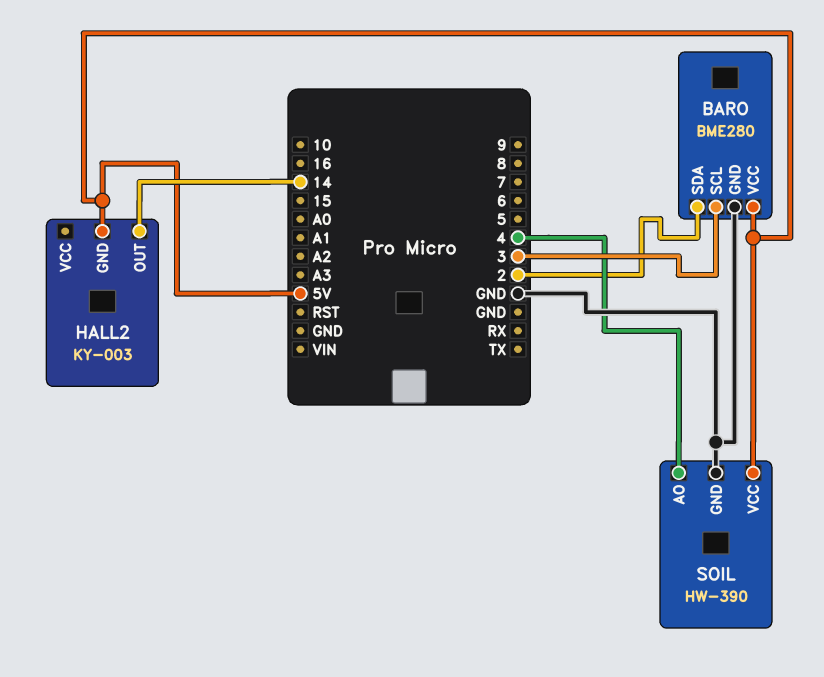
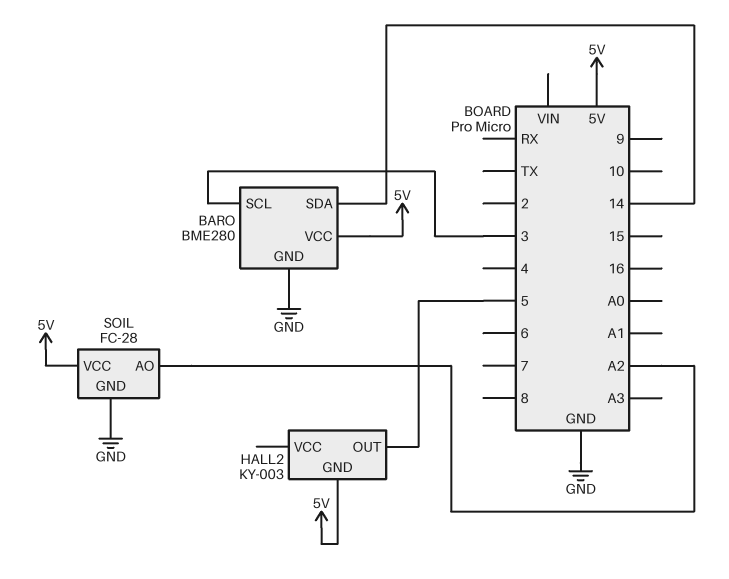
BARO pin SDA: 2 -> 14
HALL2 pin OUT: 14 -> 5
SOIL: HW-390 -> FC-28
SOIL pin AO: 4 -> A2

